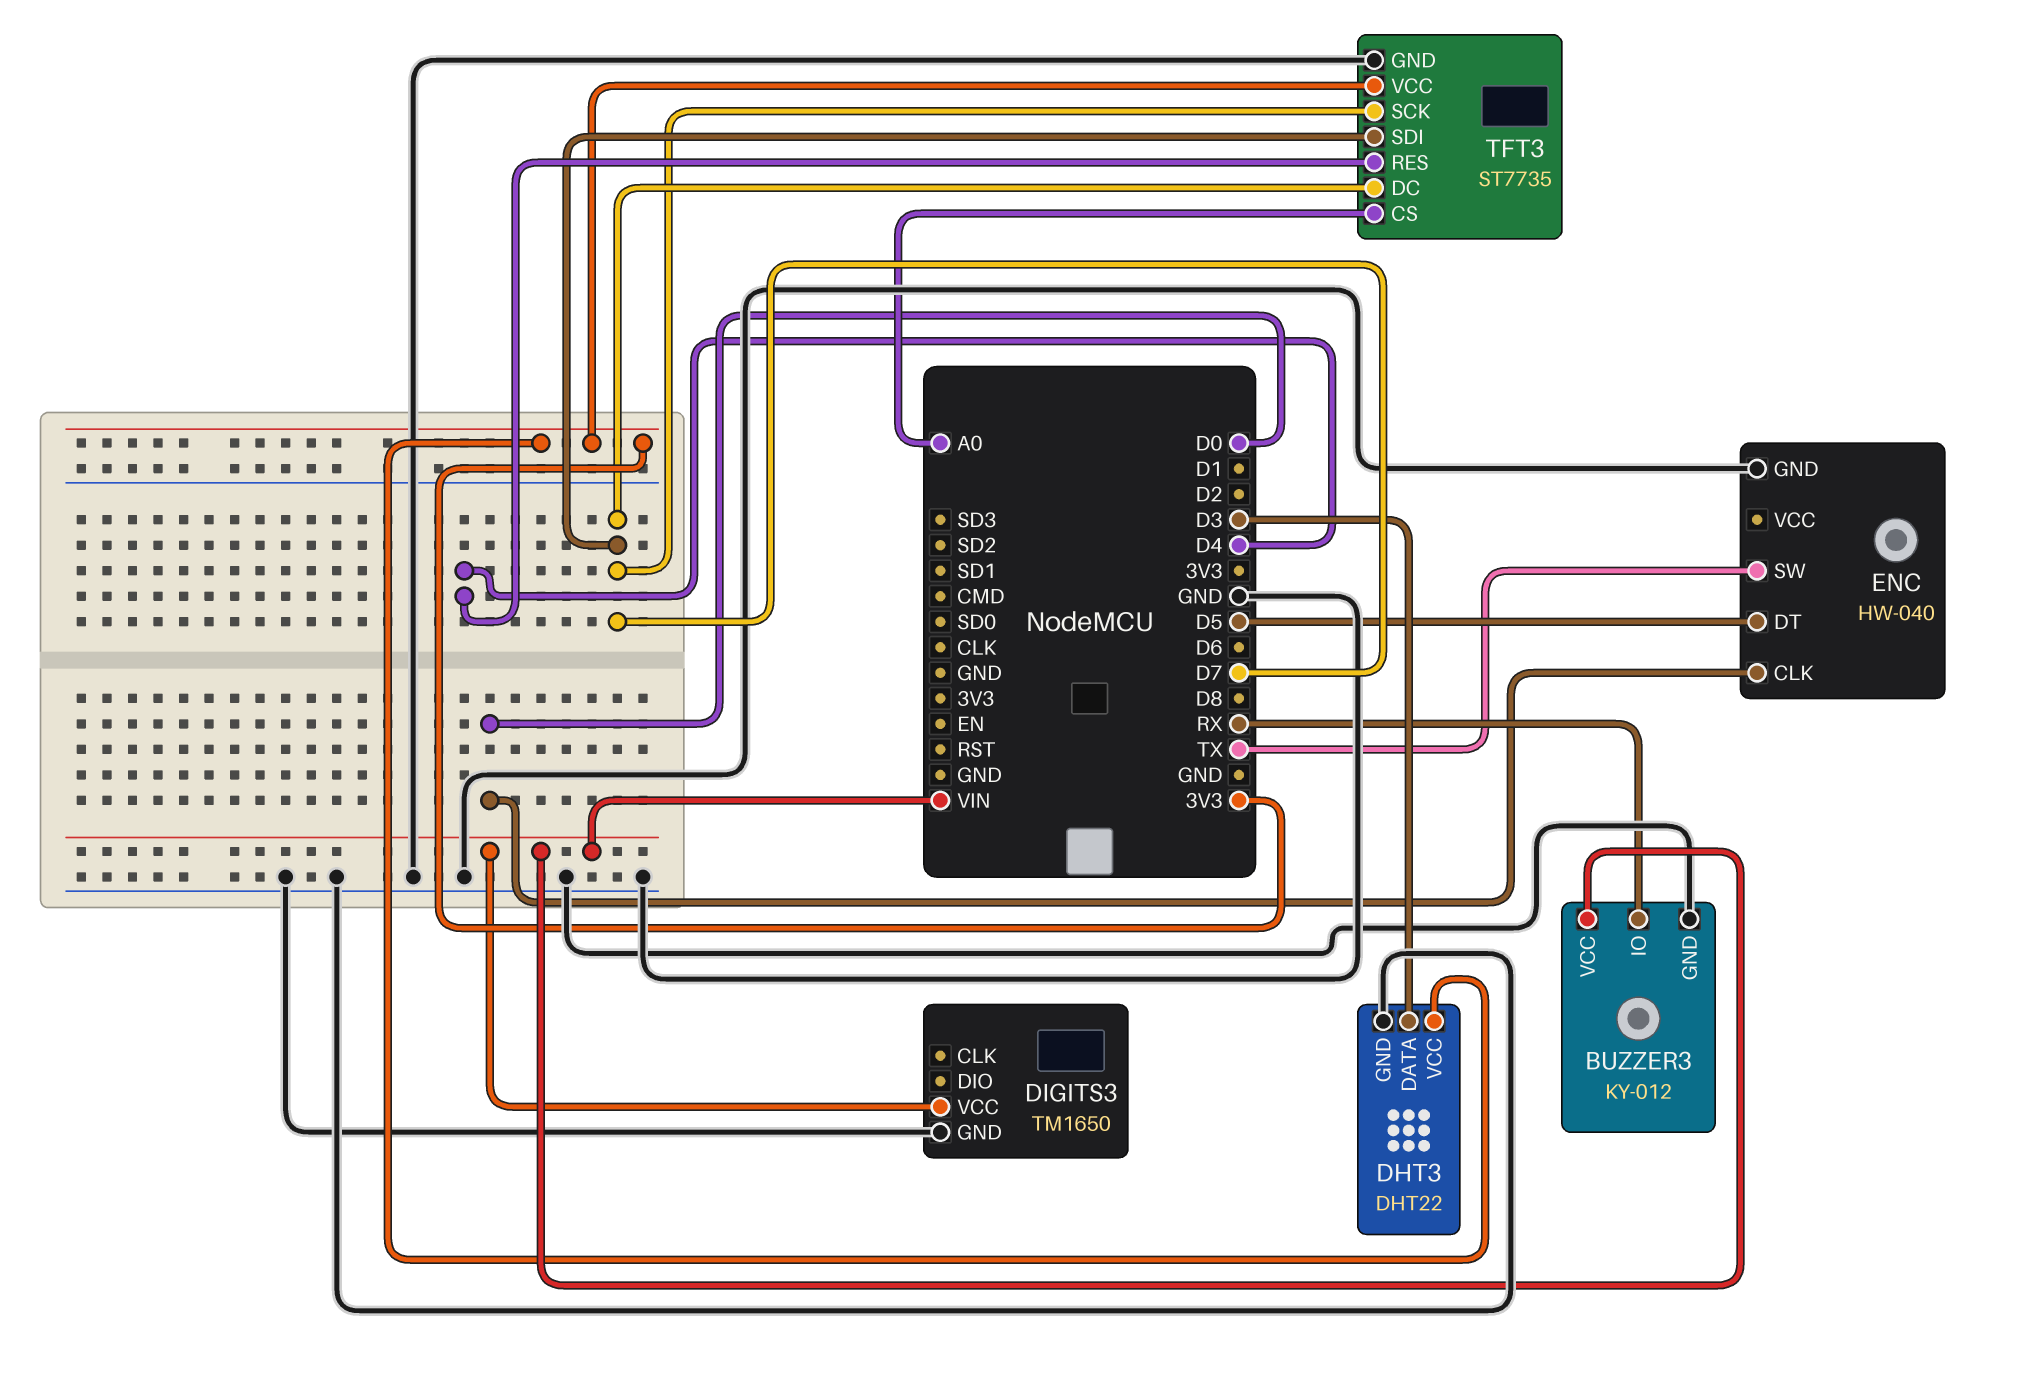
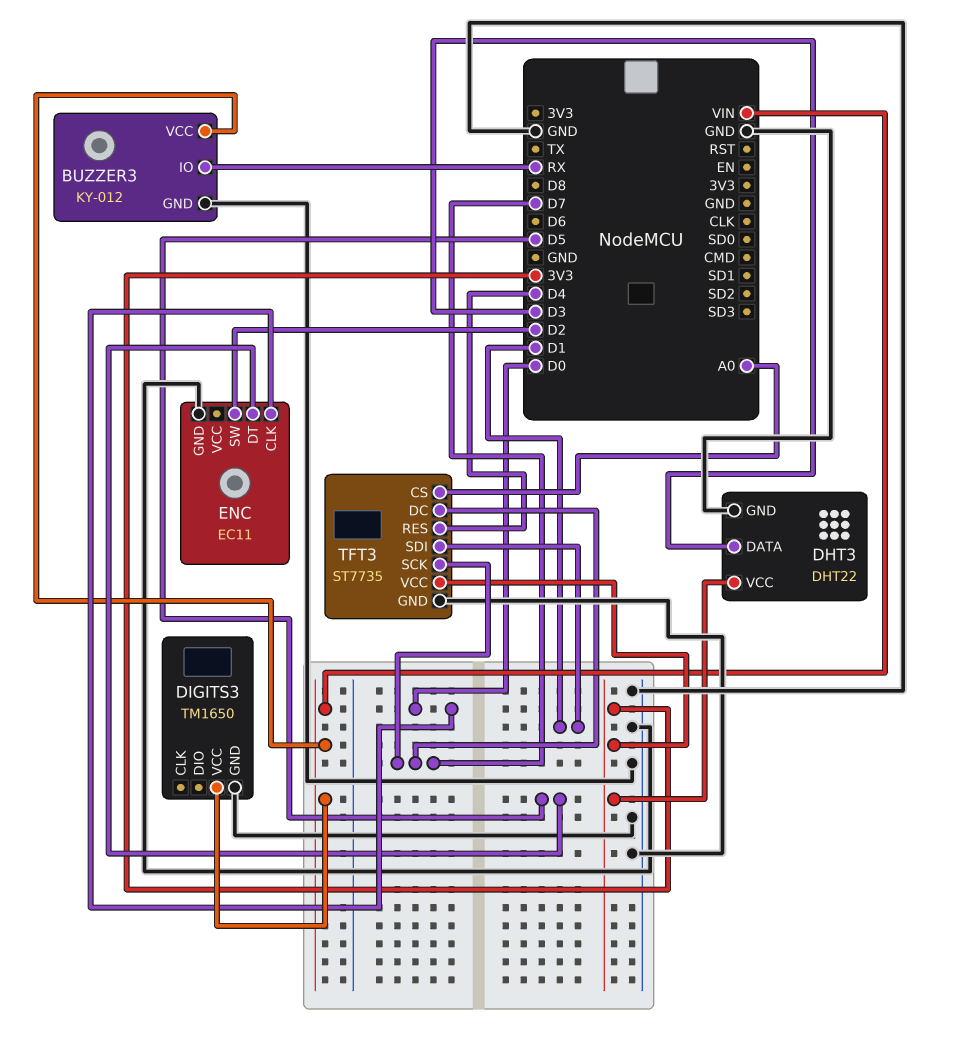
ENC: HW-040 -> EC11
ENC pin SW: TX -> D2
TFT3 pin SDI: D7 -> D1

